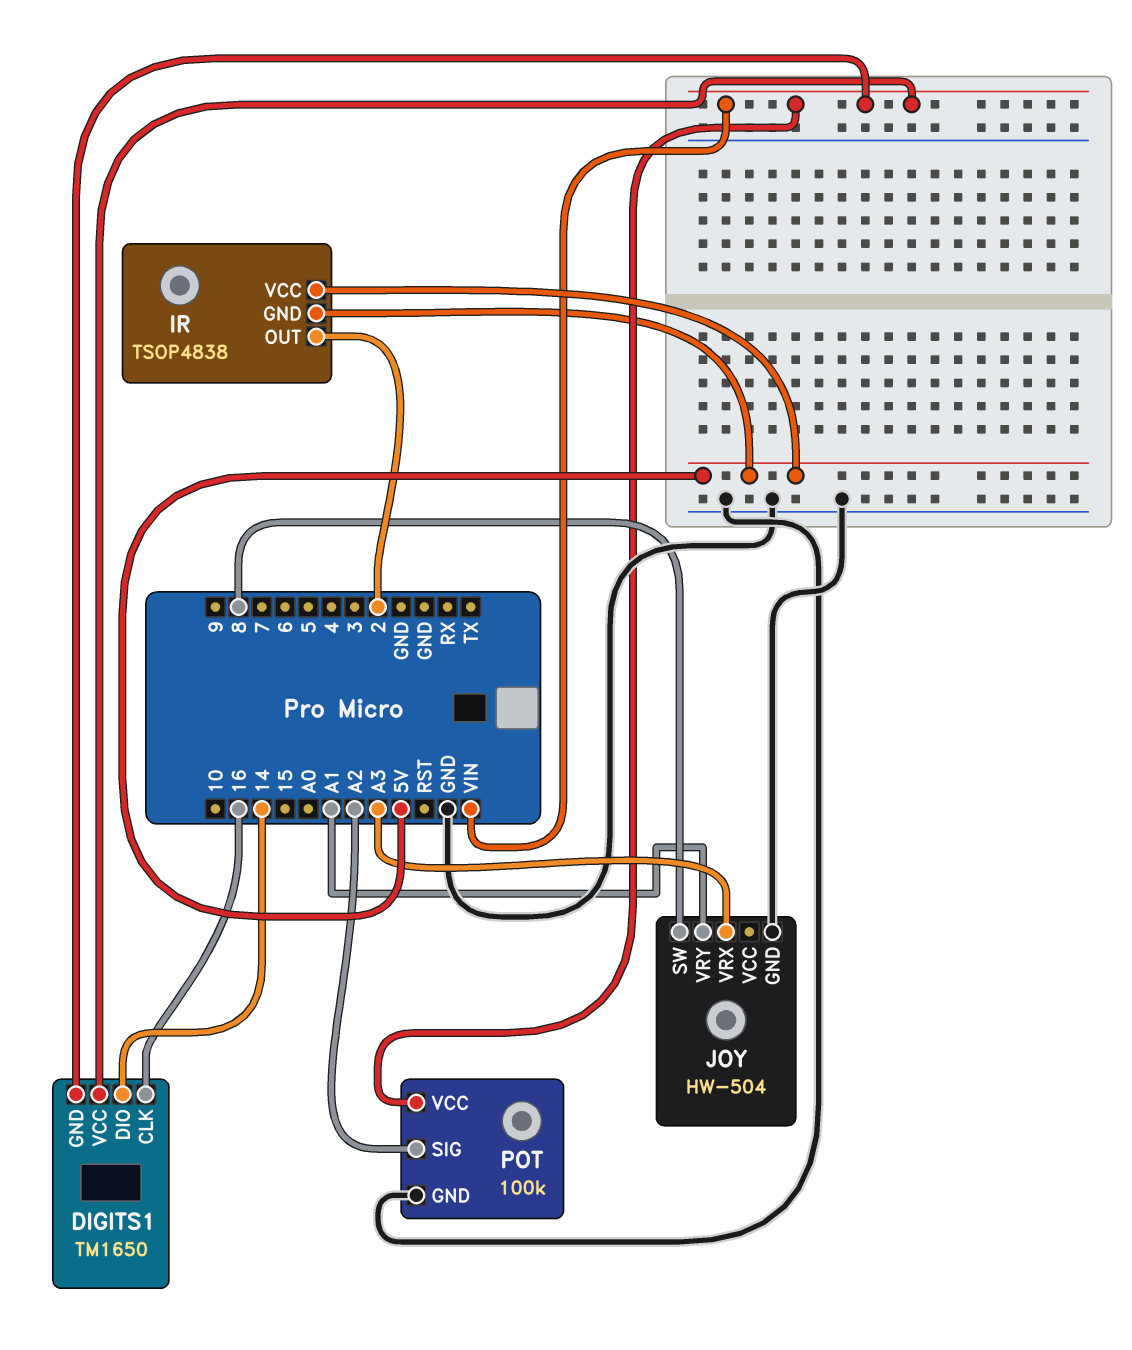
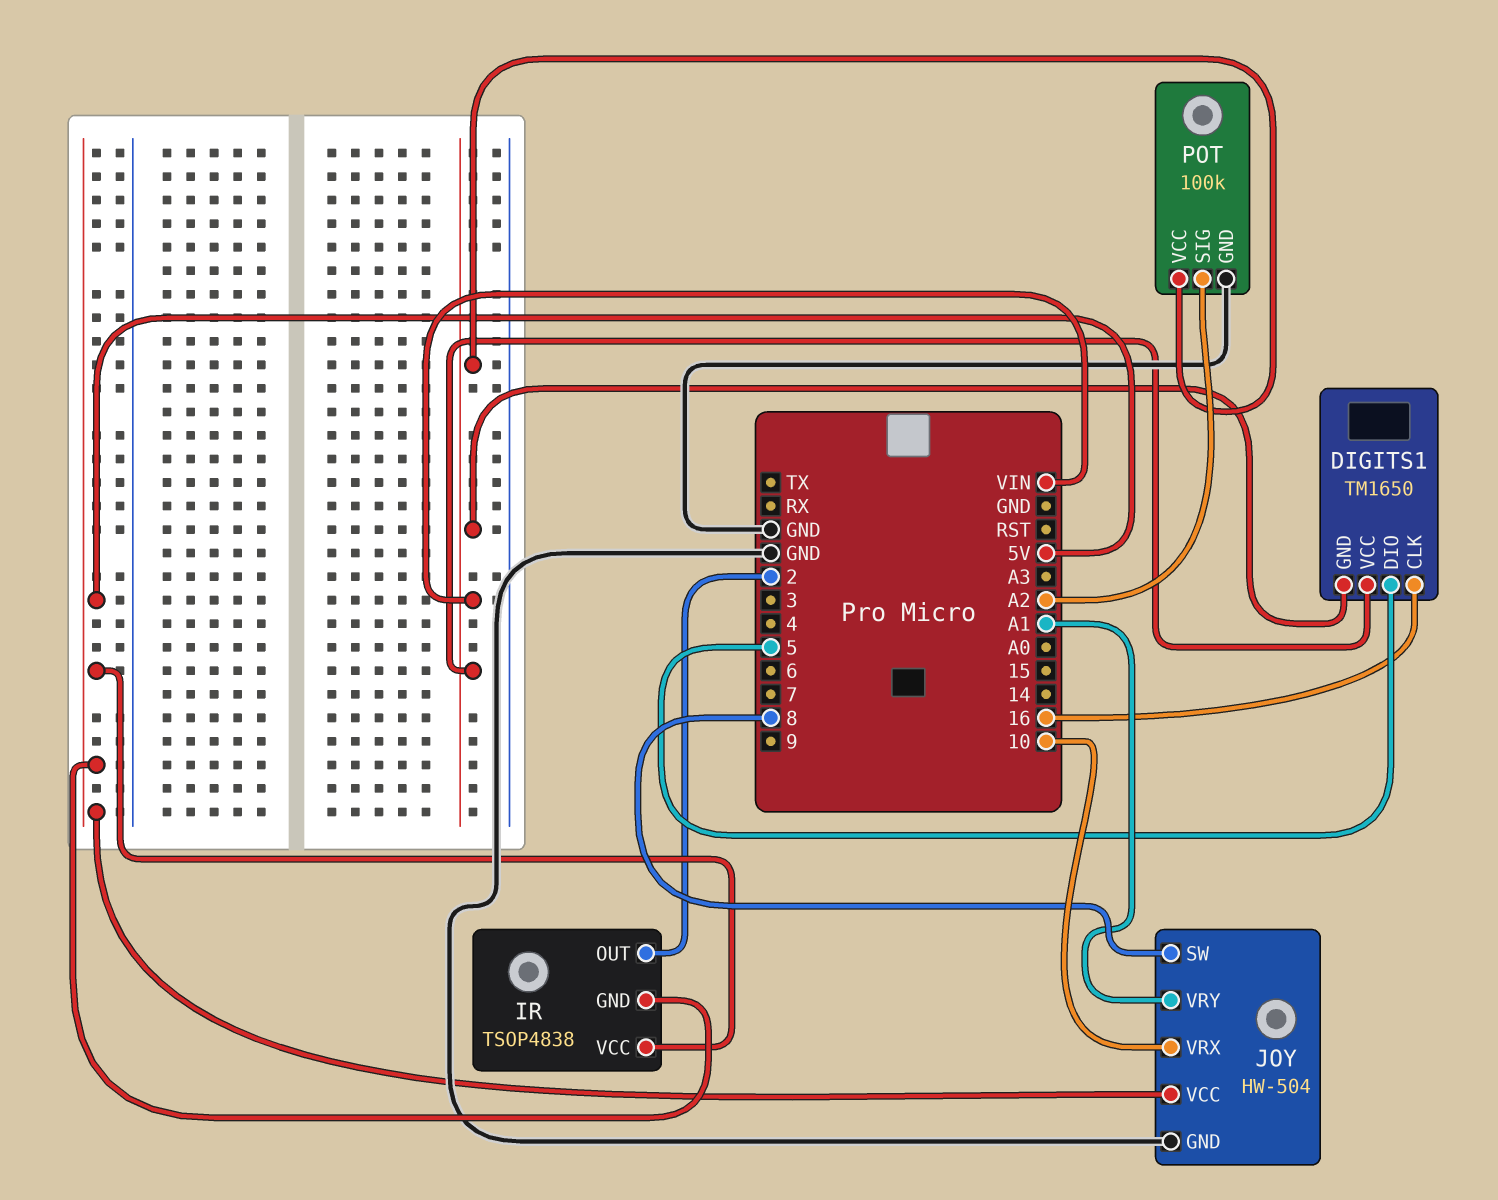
DIGITS1 pin DIO: 14 -> 5
JOY pin VCC: none -> 5V
JOY pin VRX: A3 -> 10

